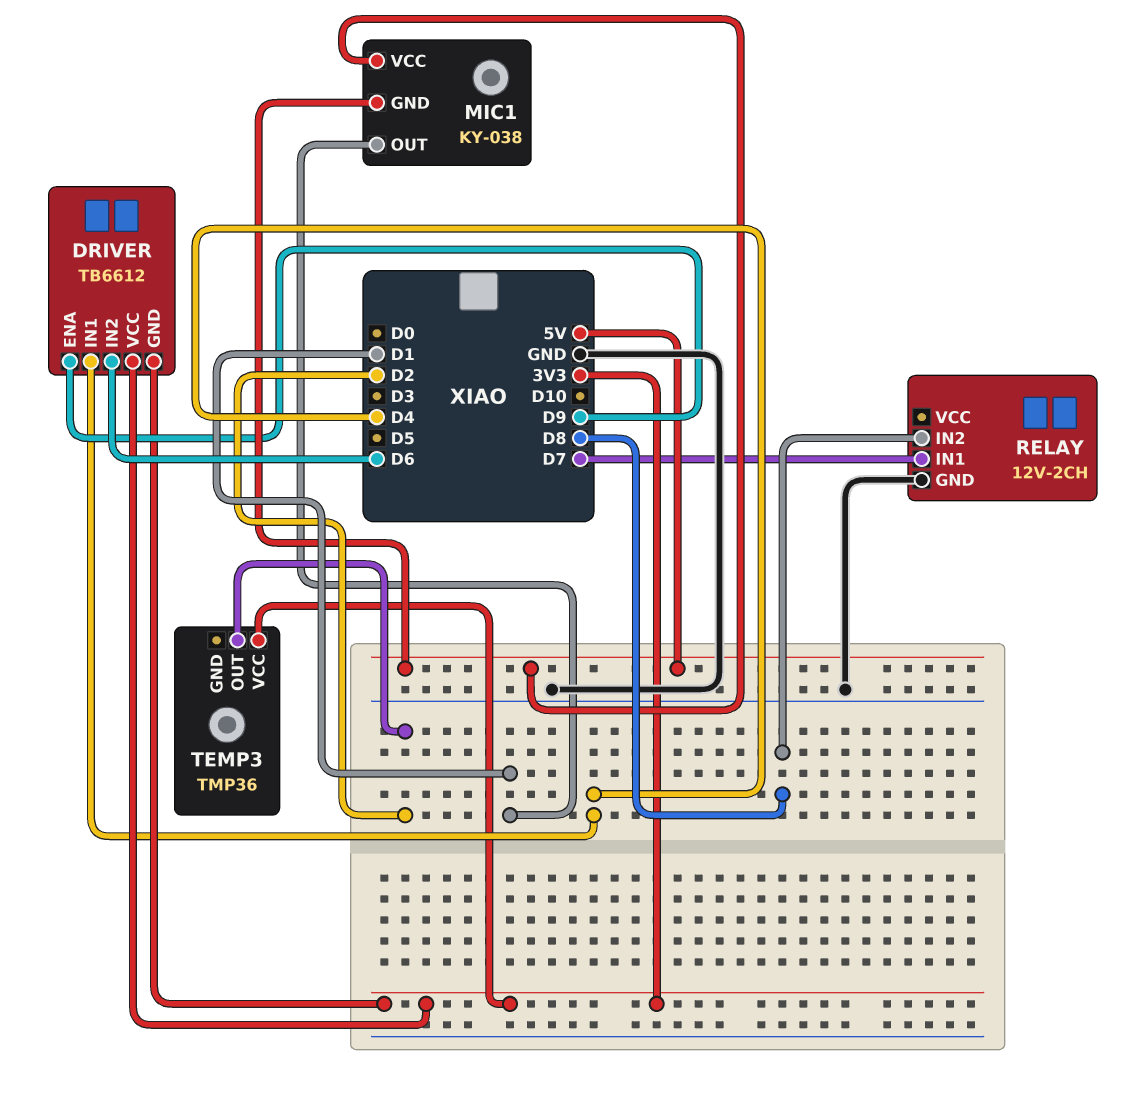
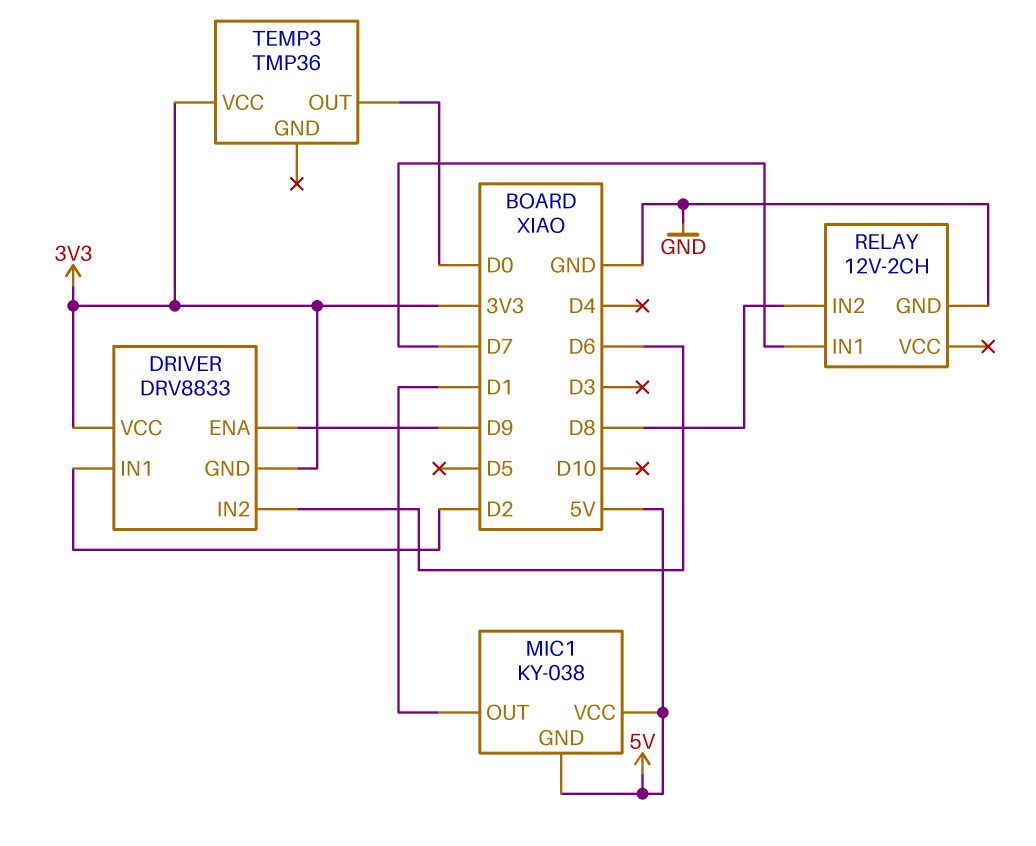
DRIVER: TB6612 -> DRV8833
DRIVER pin IN1: D4 -> D2
TEMP3 pin OUT: D2 -> D0

